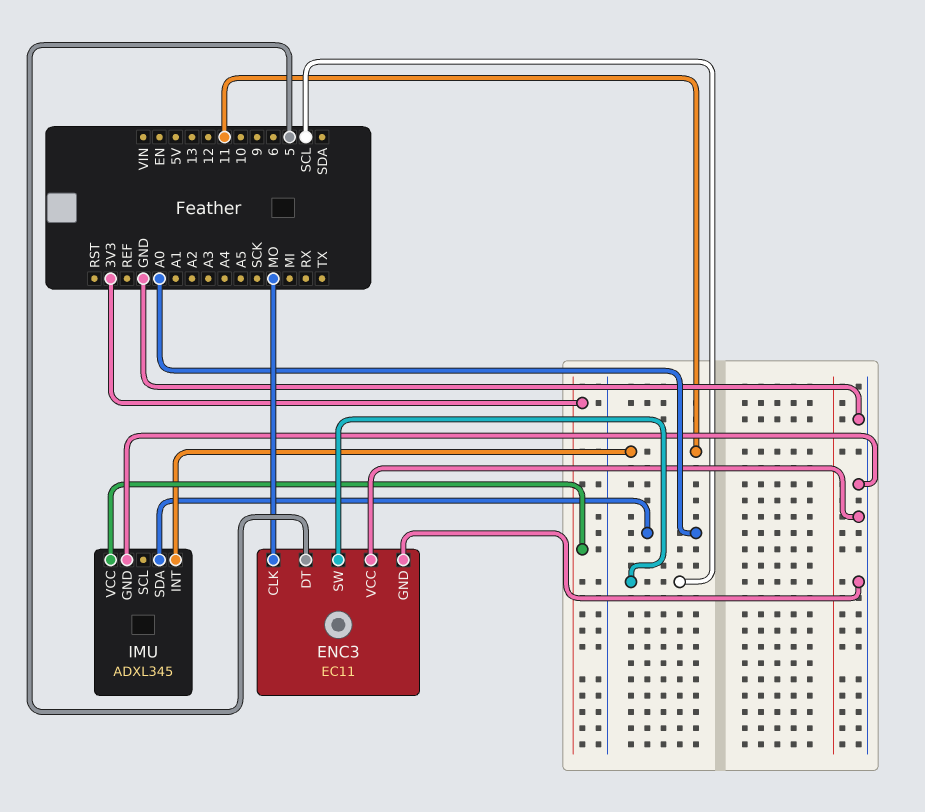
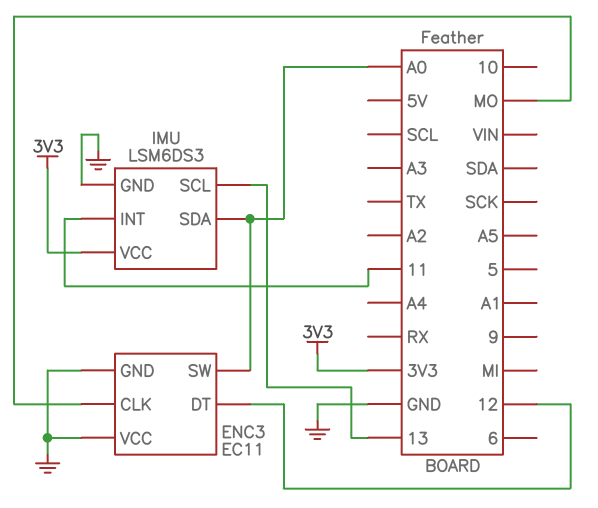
ENC3 pin DT: 5 -> 12
ENC3 pin SW: SCL -> A0
IMU: ADXL345 -> LSM6DS3
IMU pin SCL: none -> 13

